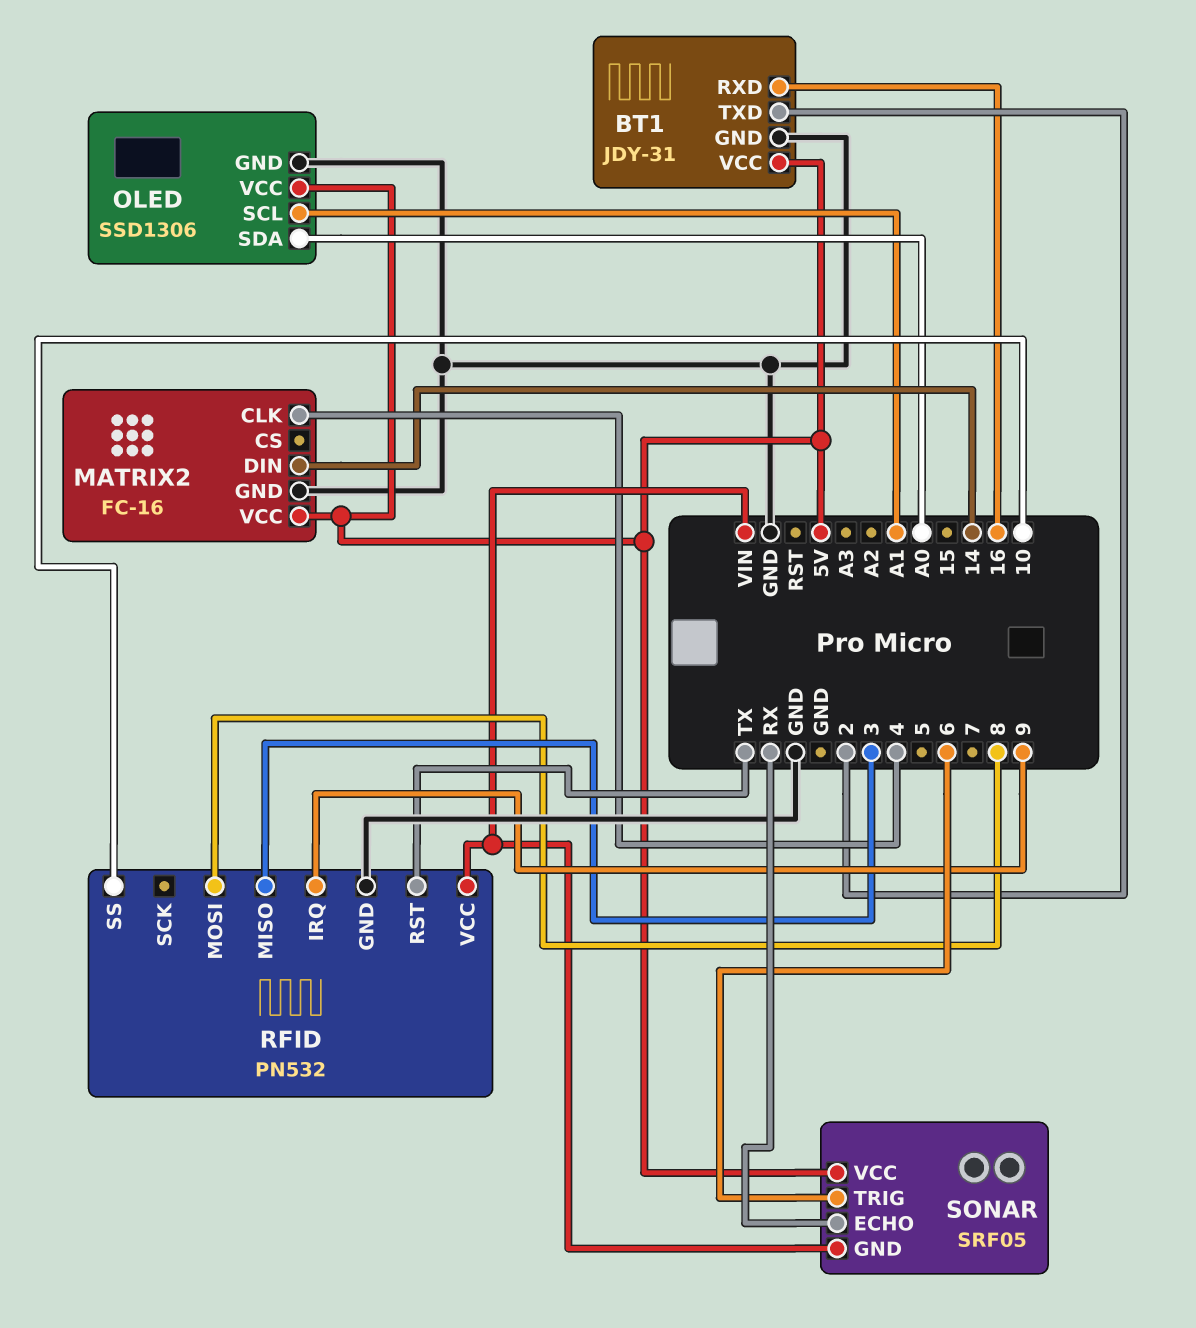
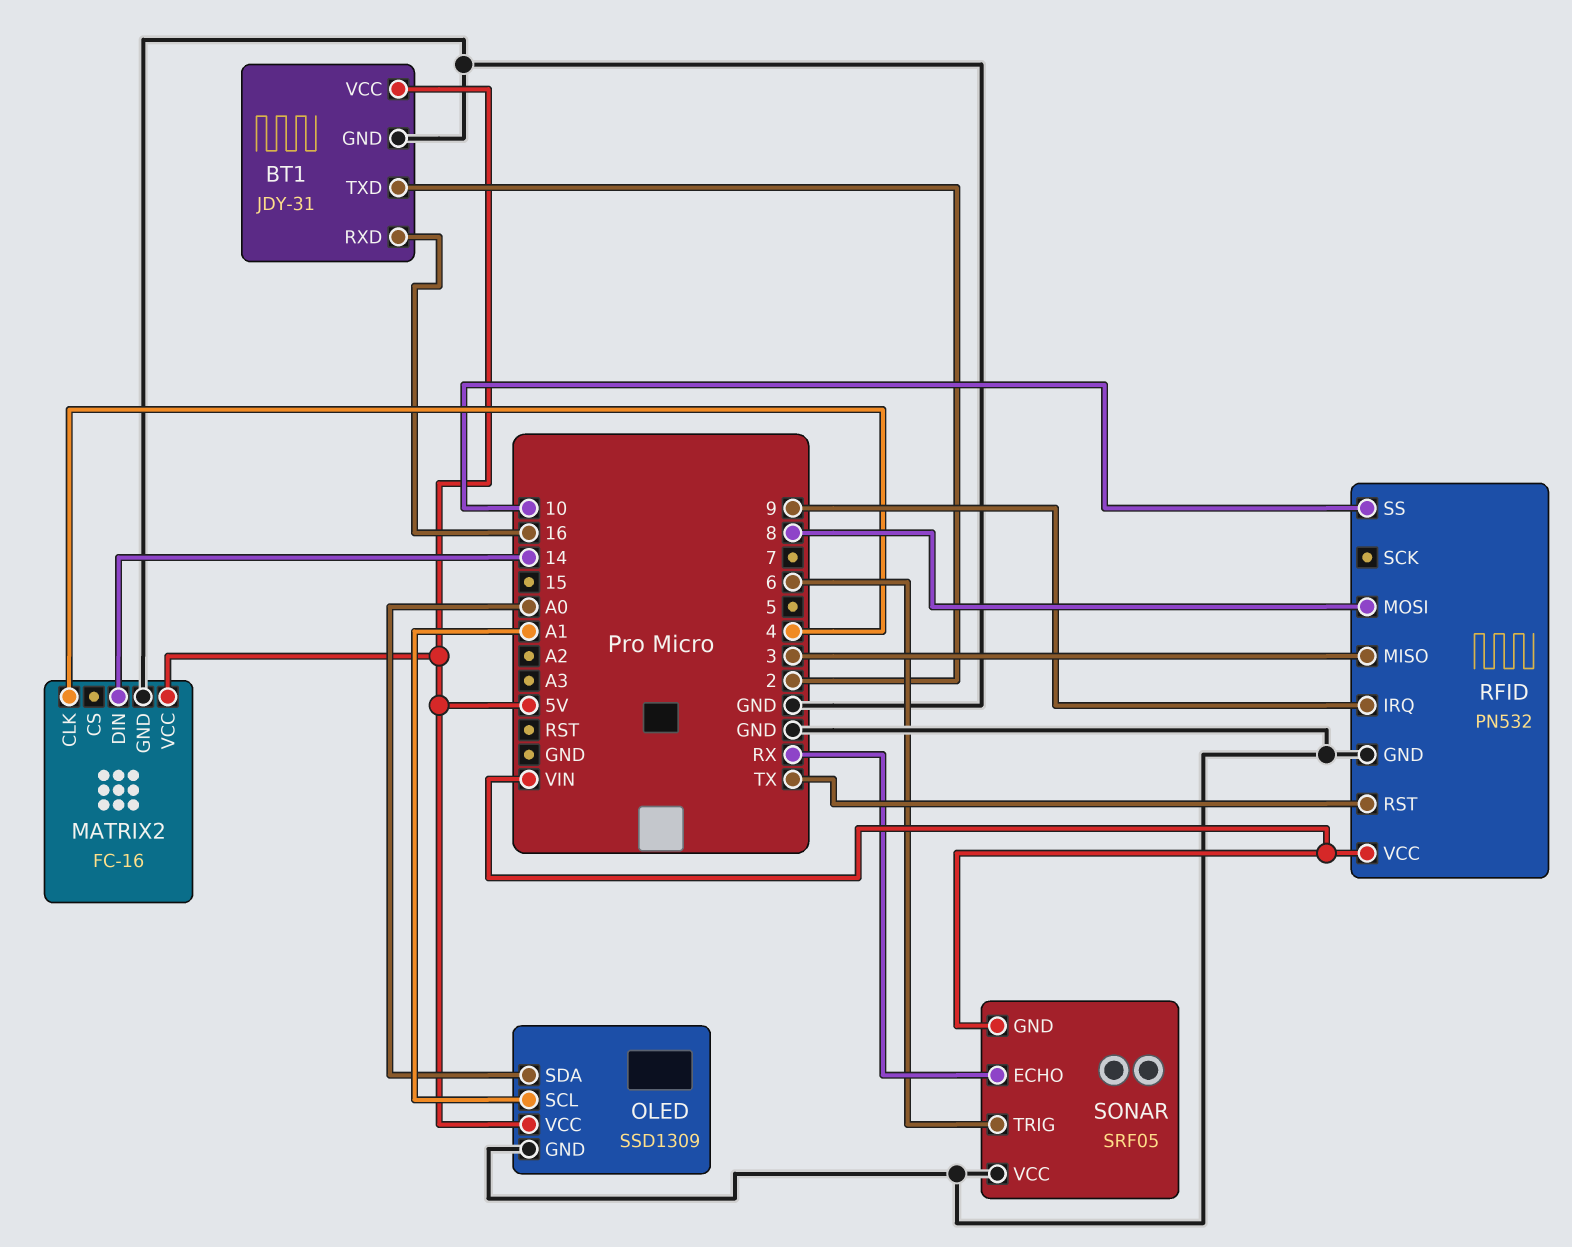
OLED: SSD1306 -> SSD1309
SONAR pin VCC: 5V -> GND

